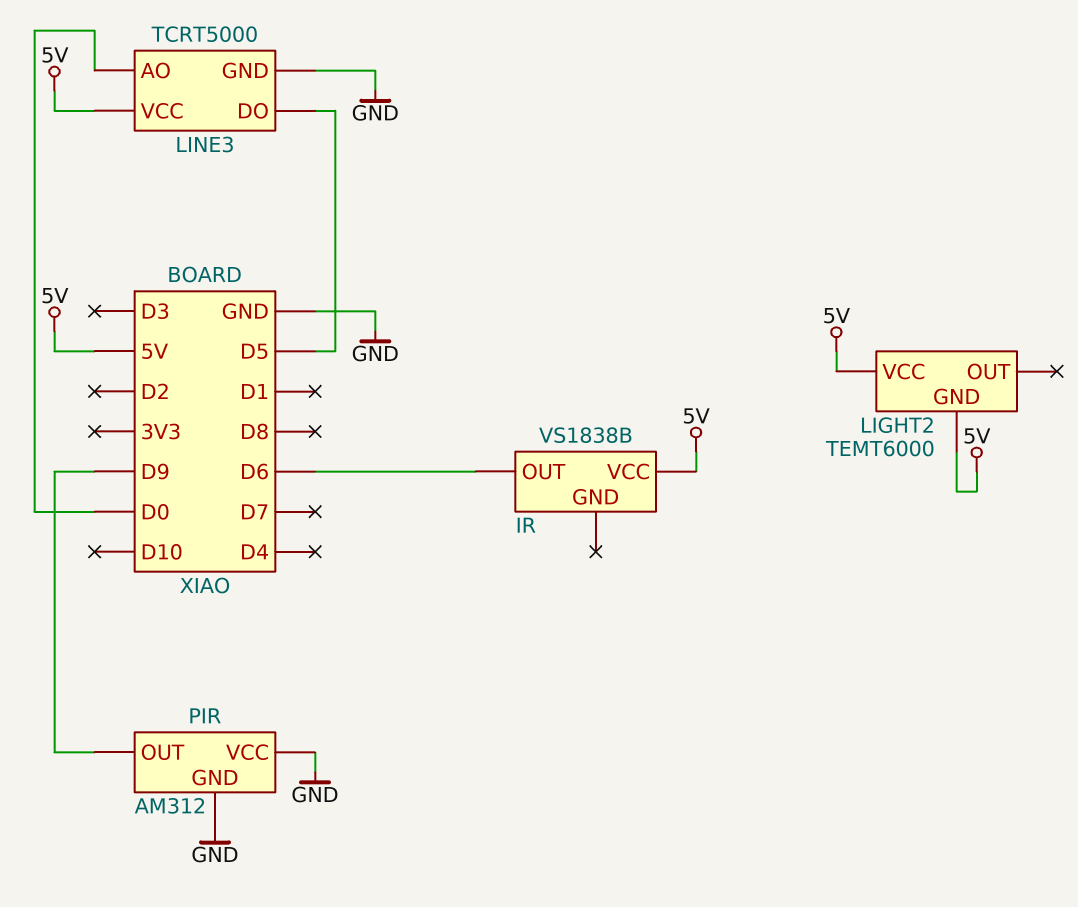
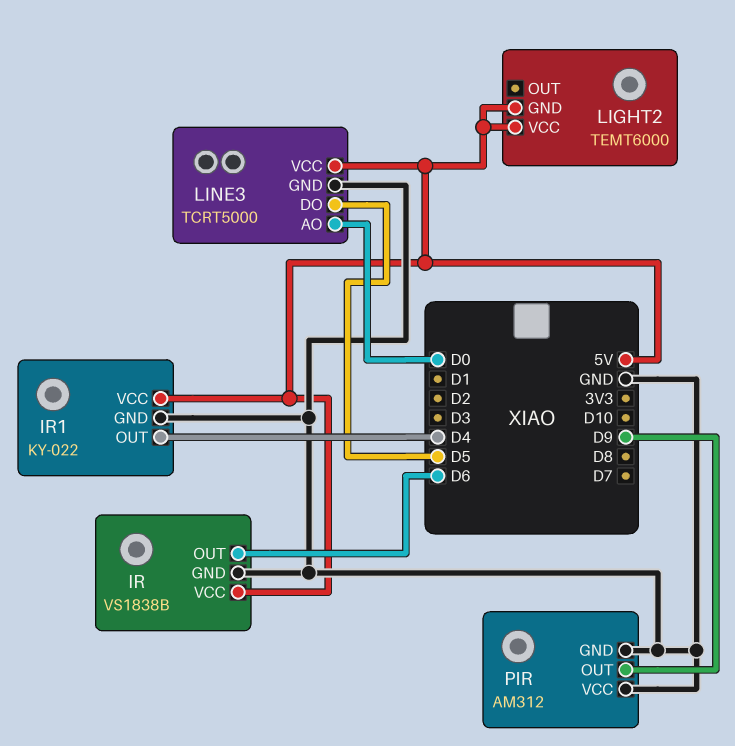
IR pin GND: none -> GND
IR1: none -> KY-022
IR1 pin GND: none -> GND
IR1 pin OUT: none -> D4
IR1 pin VCC: none -> 5V

